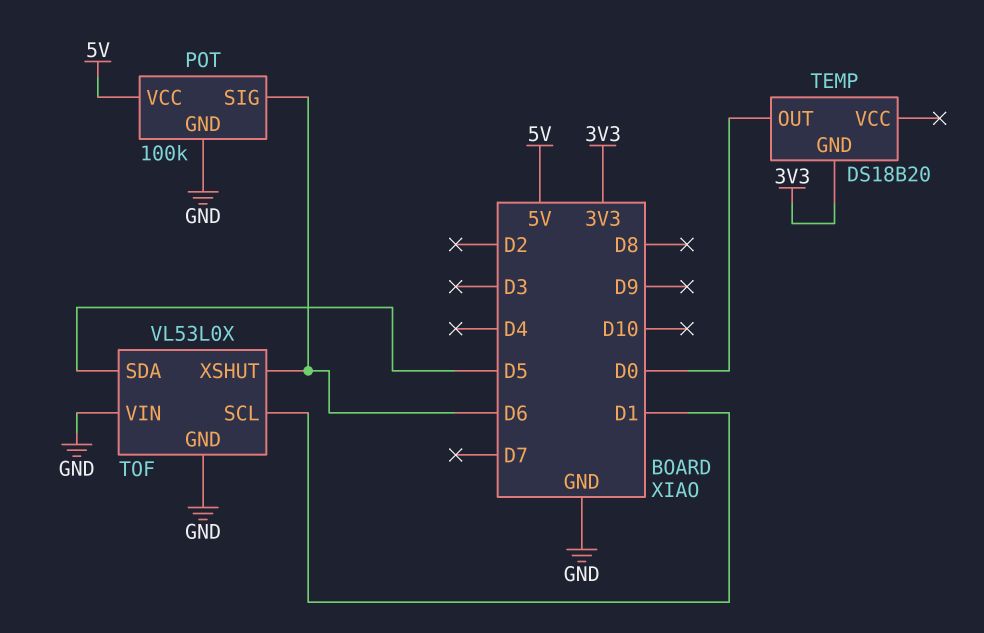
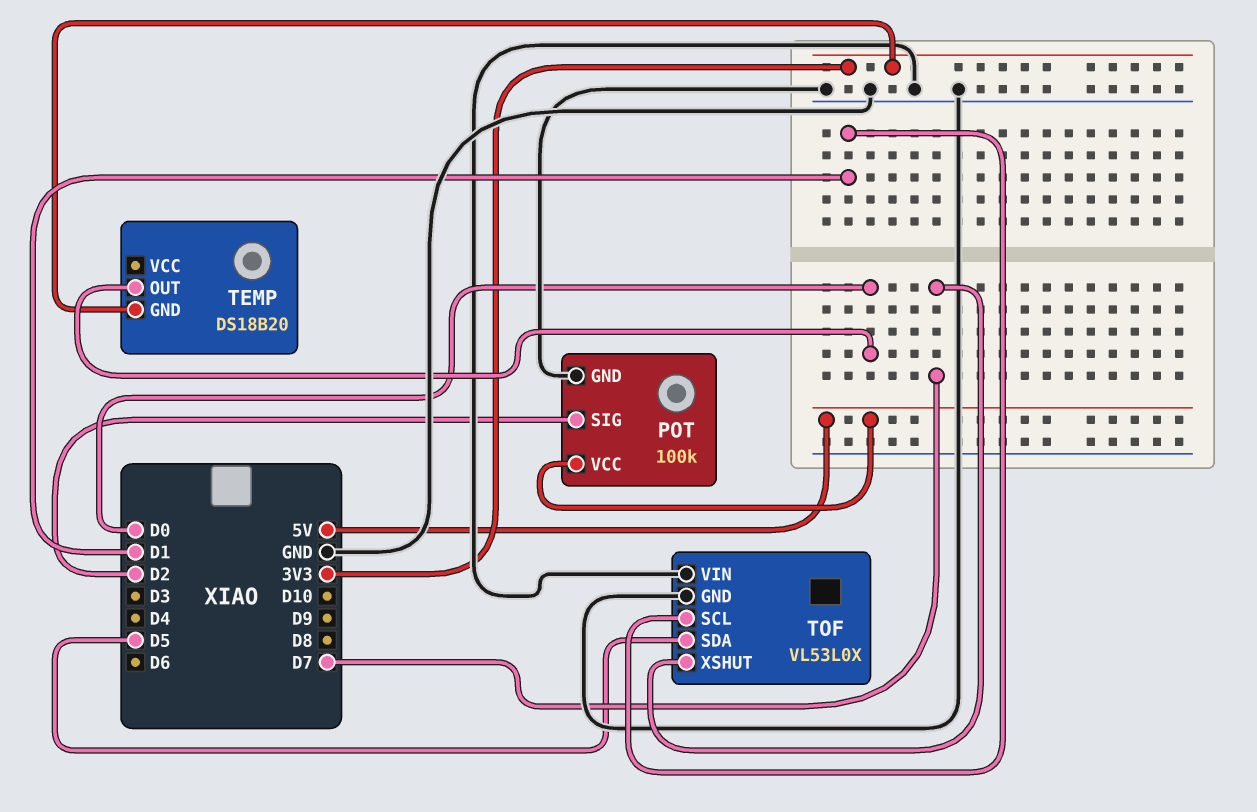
POT pin SIG: D6 -> D2
TOF pin XSHUT: D6 -> D7

